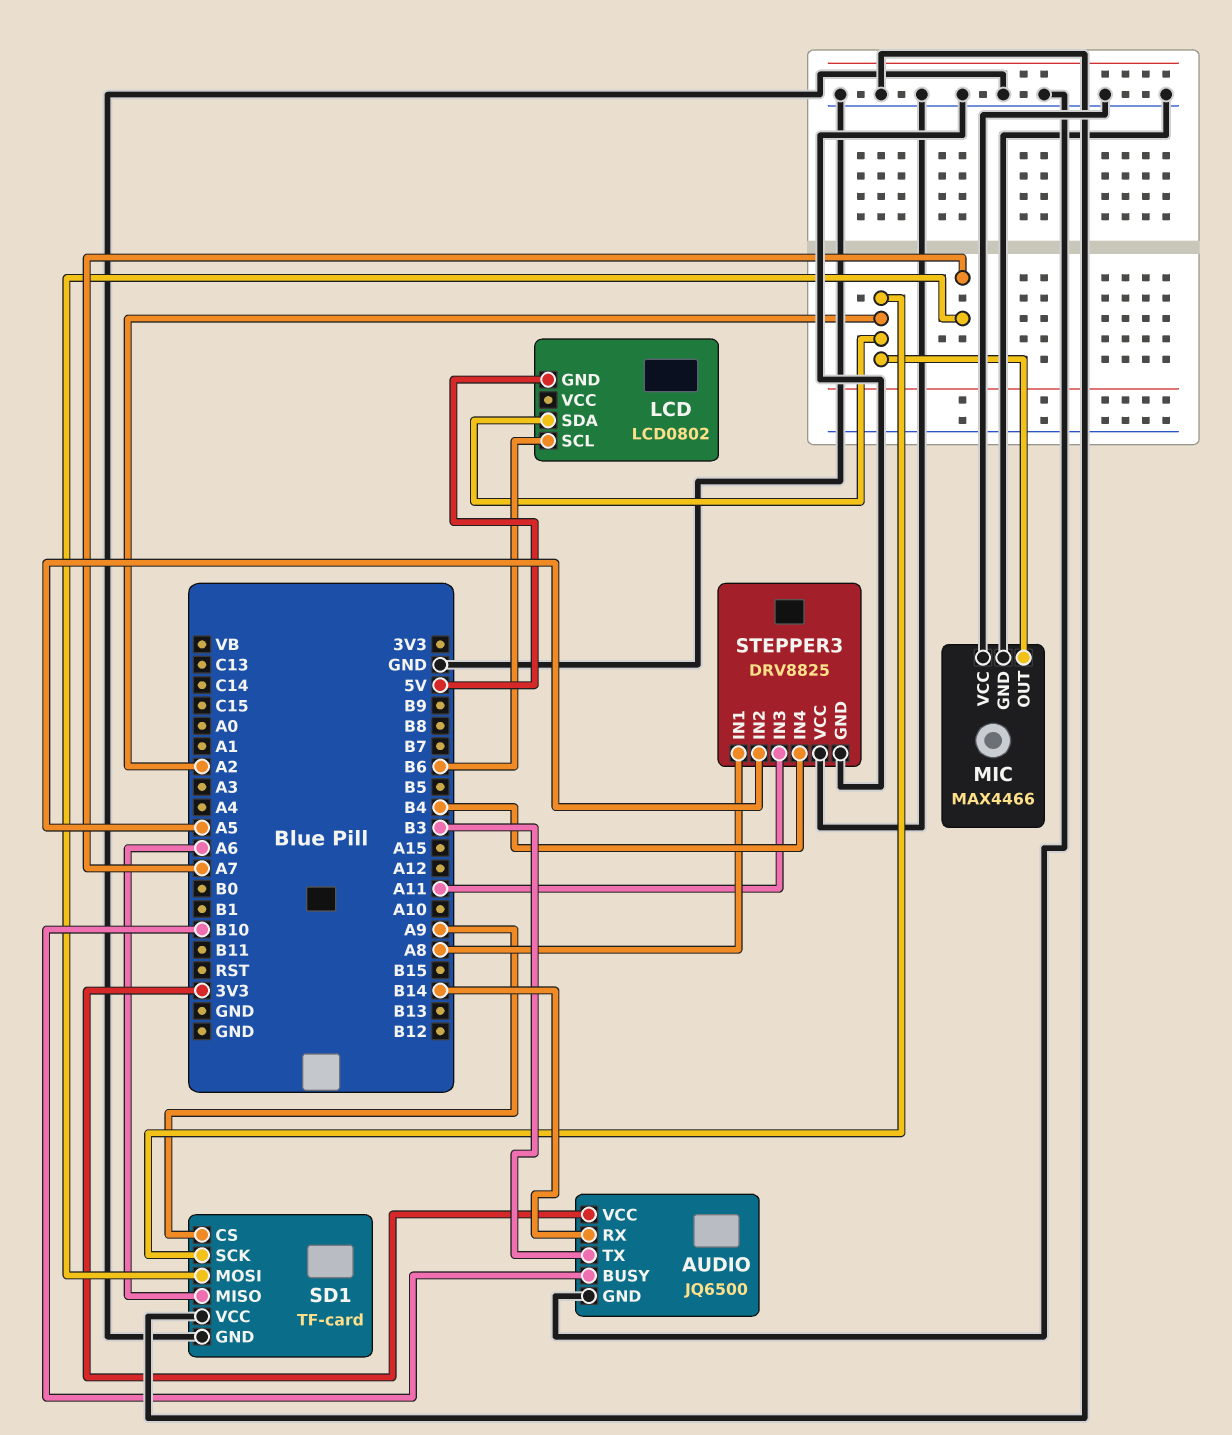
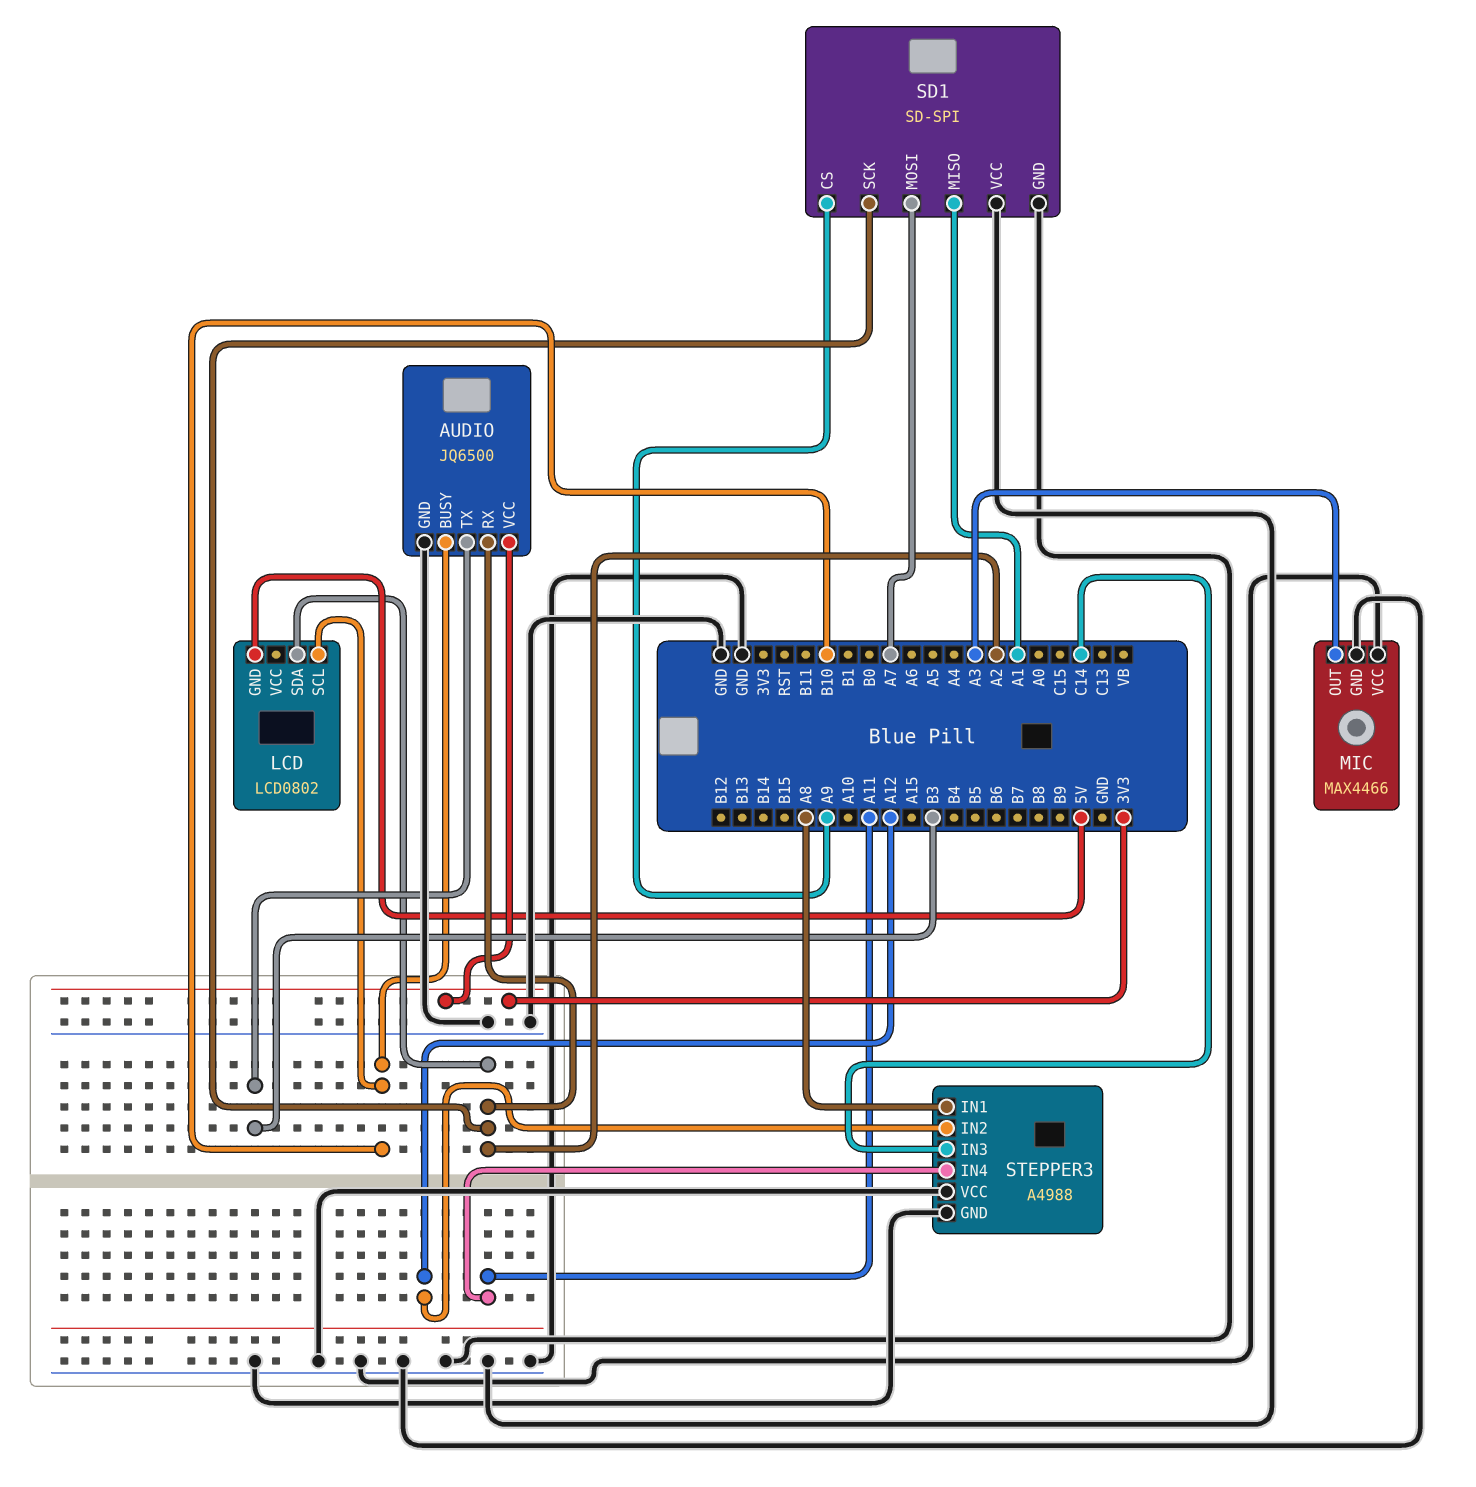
AUDIO pin RX: B14 -> A2
LCD pin SCL: B6 -> B10
MIC pin OUT: A2 -> A3
SD1: TF-card -> SD-SPI
SD1 pin MISO: A6 -> A1
STEPPER3: DRV8825 -> A4988
STEPPER3 pin IN2: A5 -> A12
STEPPER3 pin IN3: A11 -> C14
STEPPER3 pin IN4: B4 -> A11

